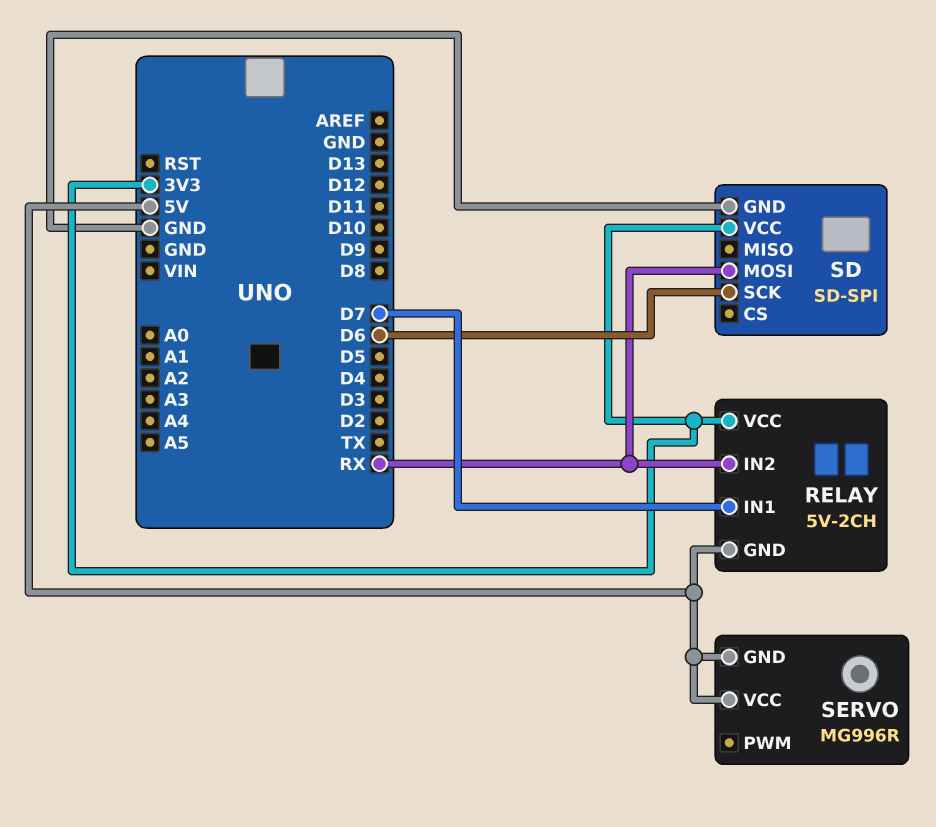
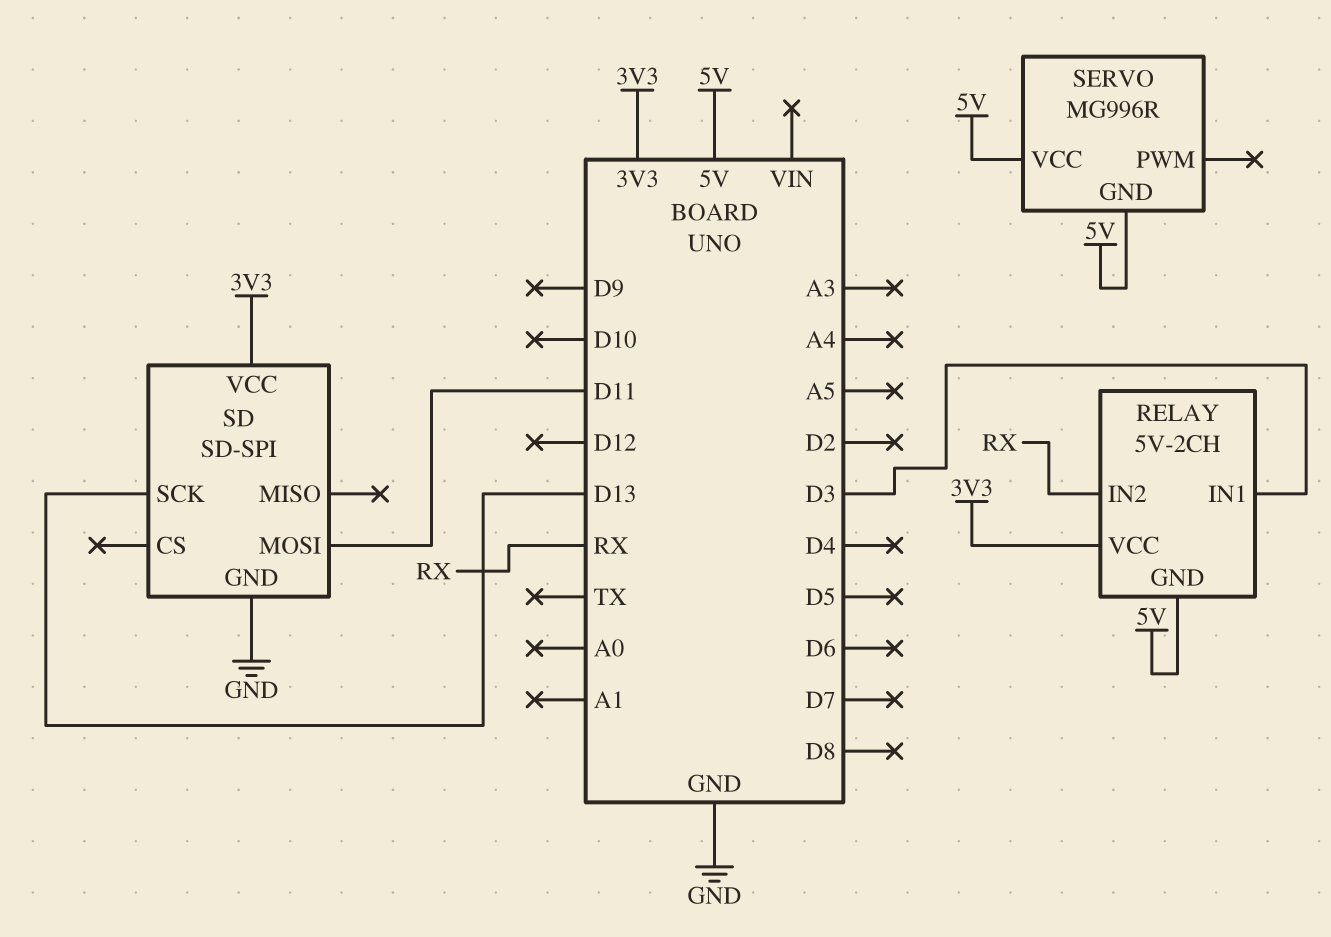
RELAY pin IN1: D7 -> D3
SD pin MOSI: RX -> D11
SD pin SCK: D6 -> D13

